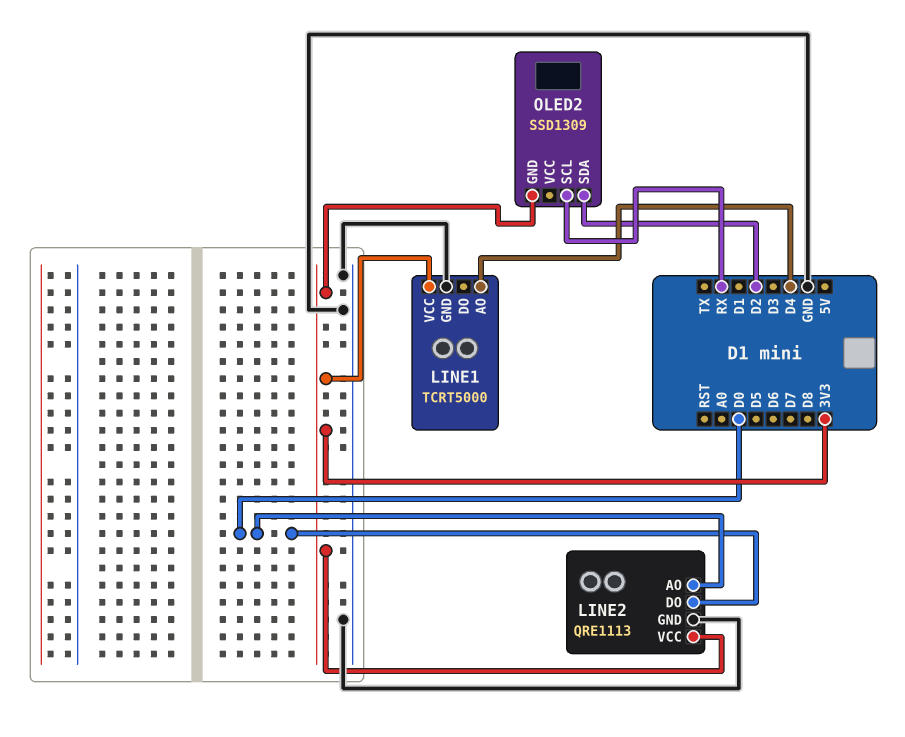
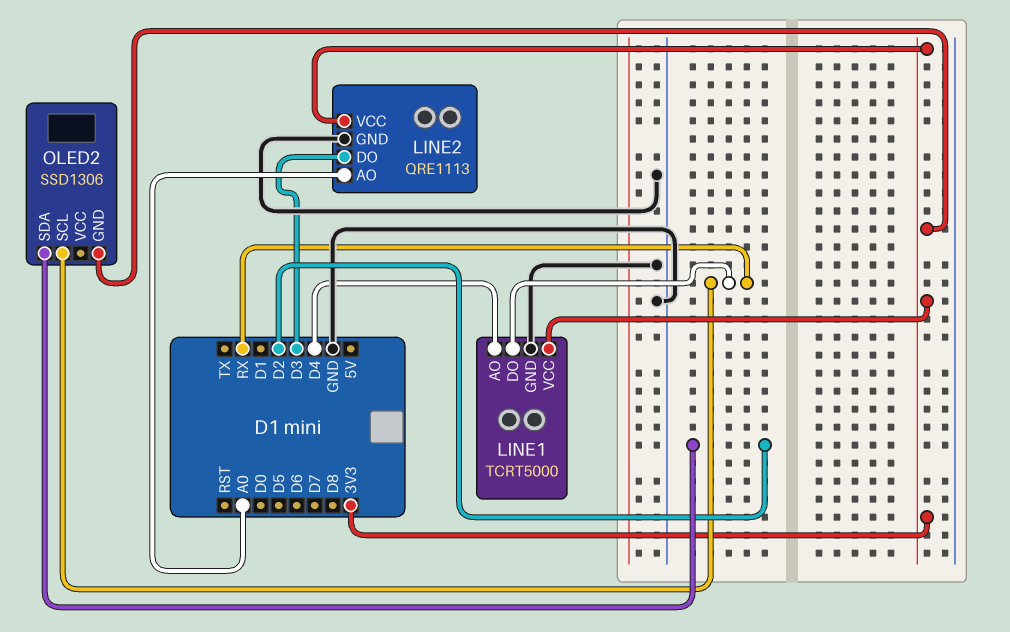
LINE1 pin DO: none -> RX
LINE2 pin AO: D0 -> A0
LINE2 pin DO: D0 -> D3
OLED2: SSD1309 -> SSD1306

